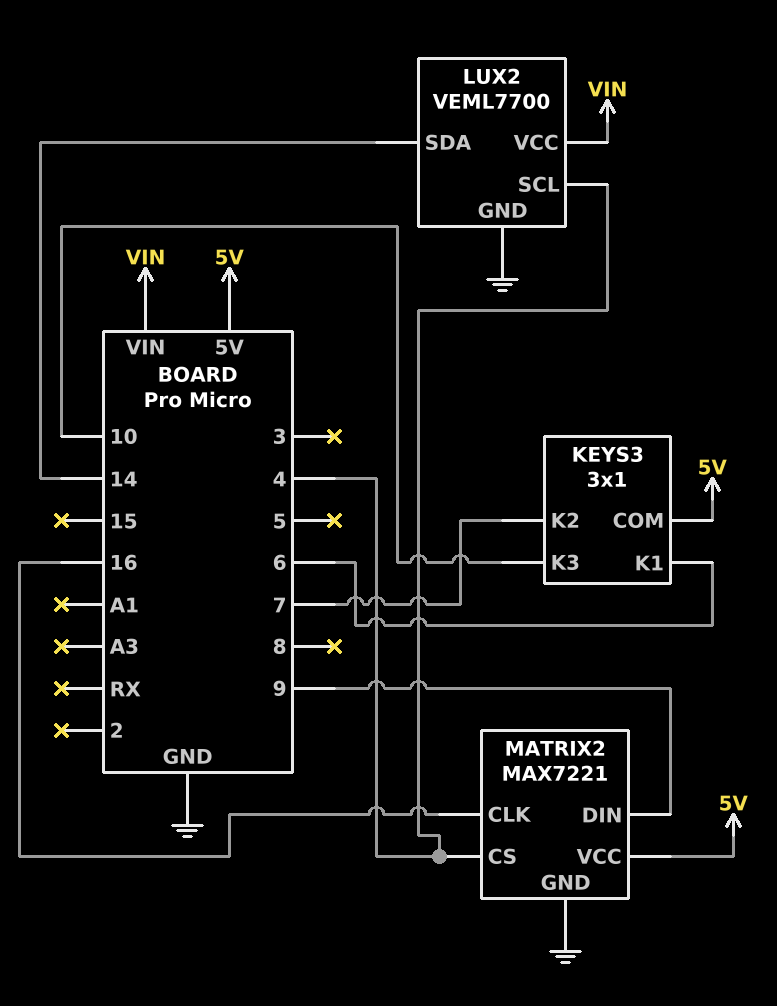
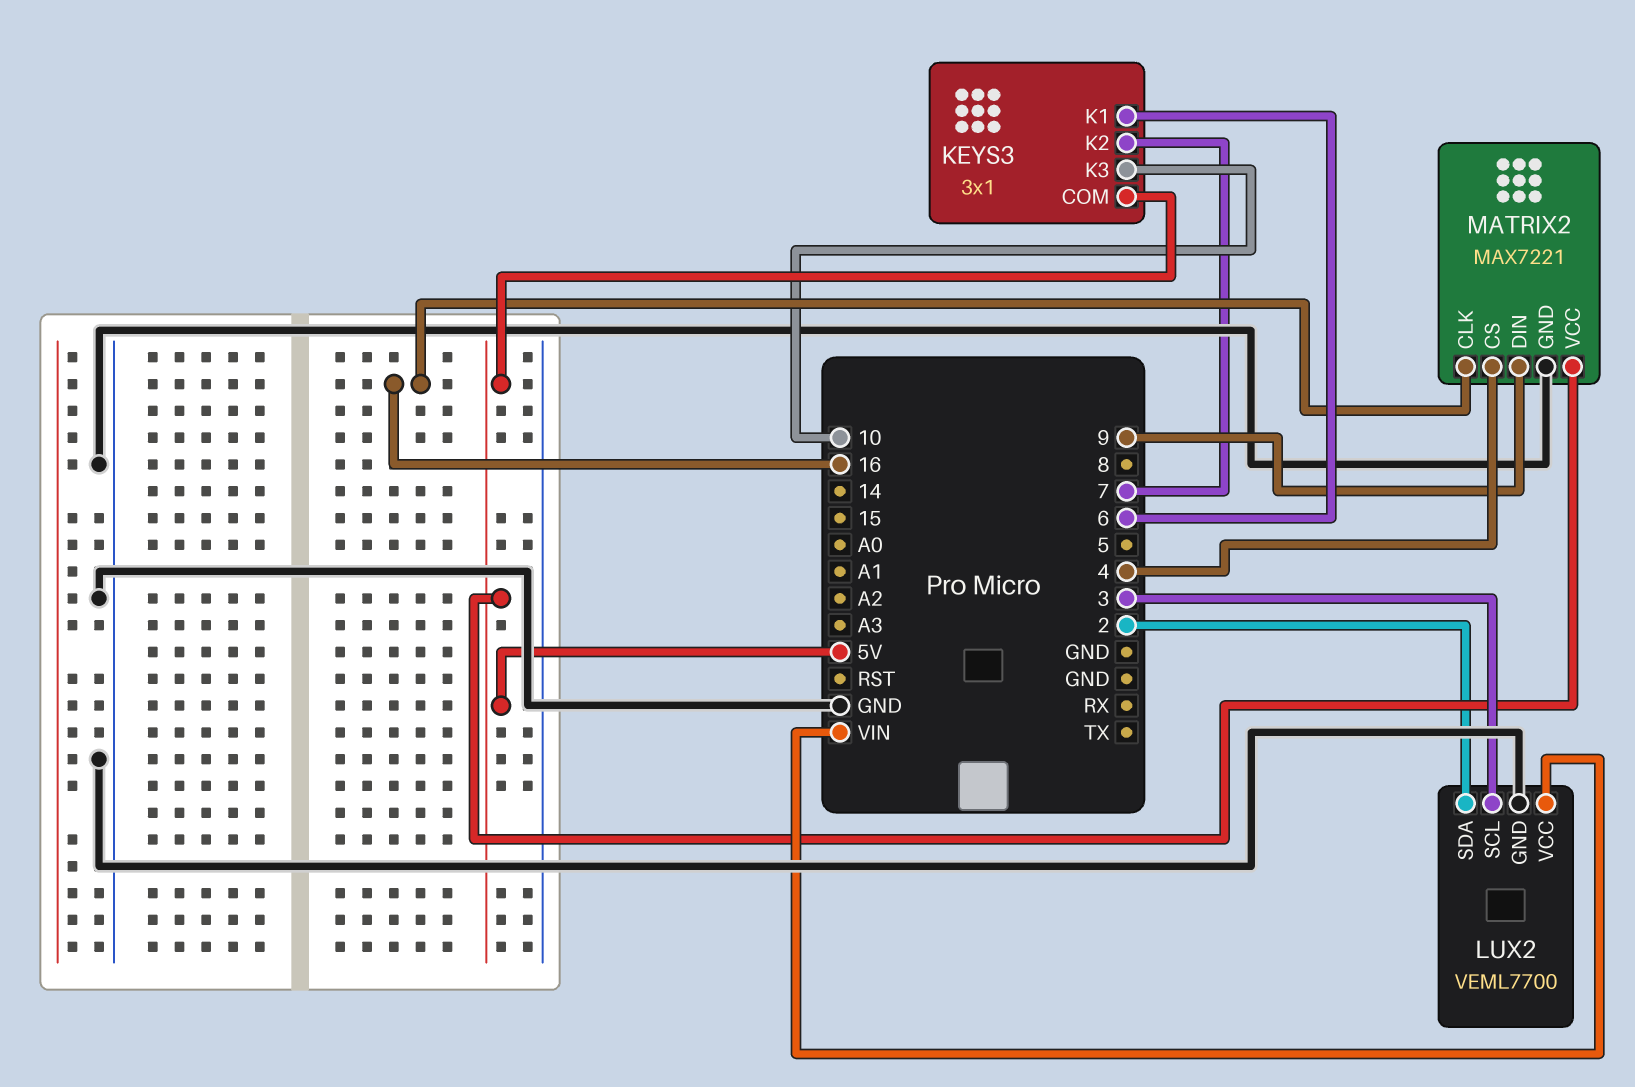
LUX2 pin SCL: 4 -> 3
LUX2 pin SDA: 14 -> 2

